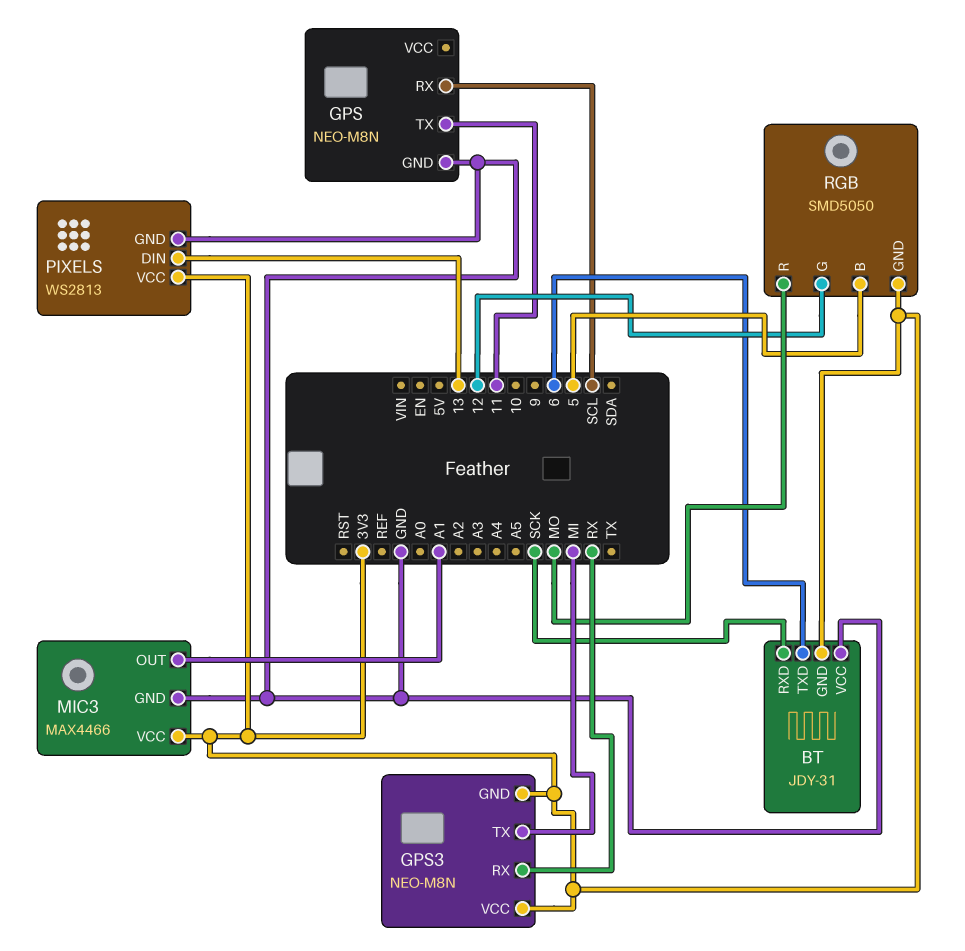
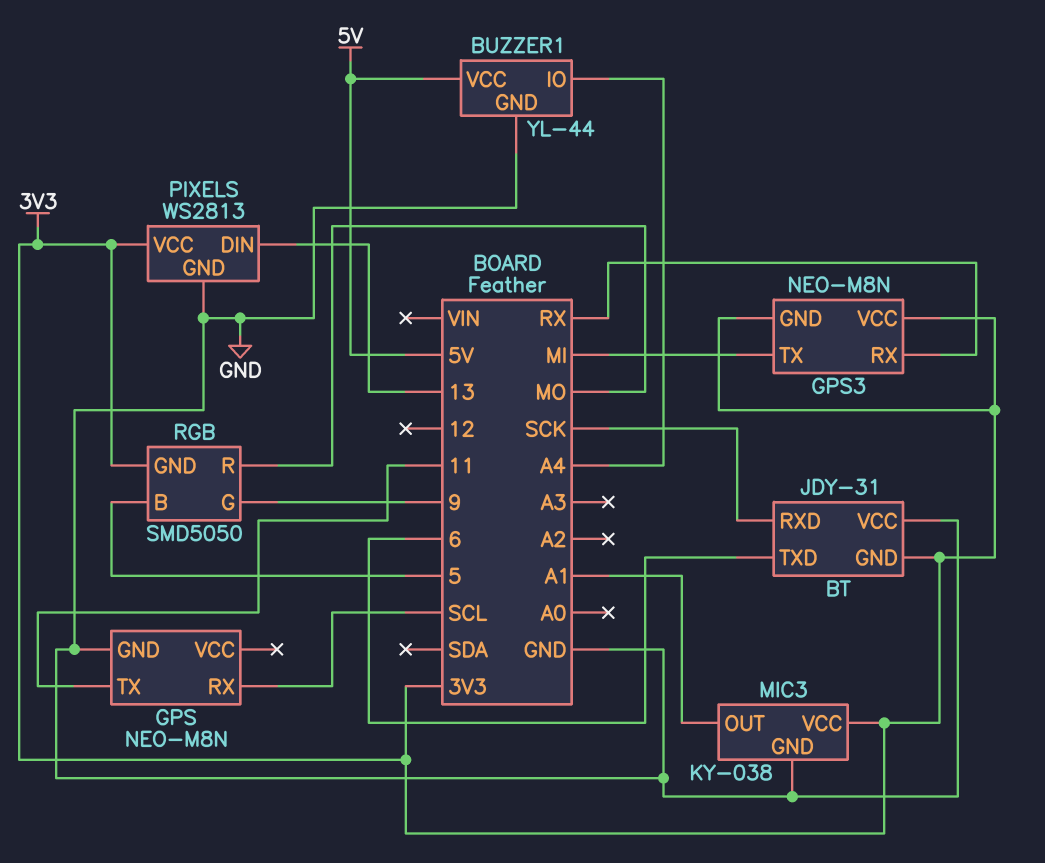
BUZZER1: none -> YL-44
BUZZER1 pin GND: none -> GND
BUZZER1 pin IO: none -> A4
BUZZER1 pin VCC: none -> 5V
MIC3: MAX4466 -> KY-038
RGB pin G: 12 -> 9

